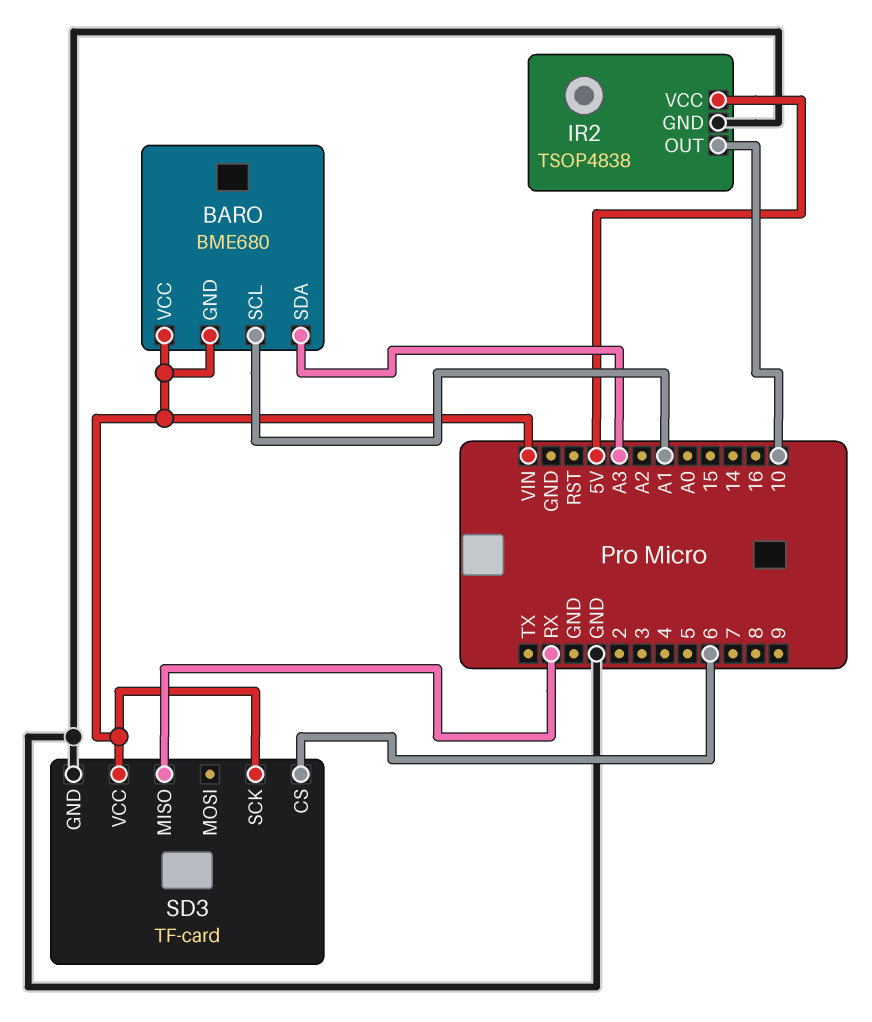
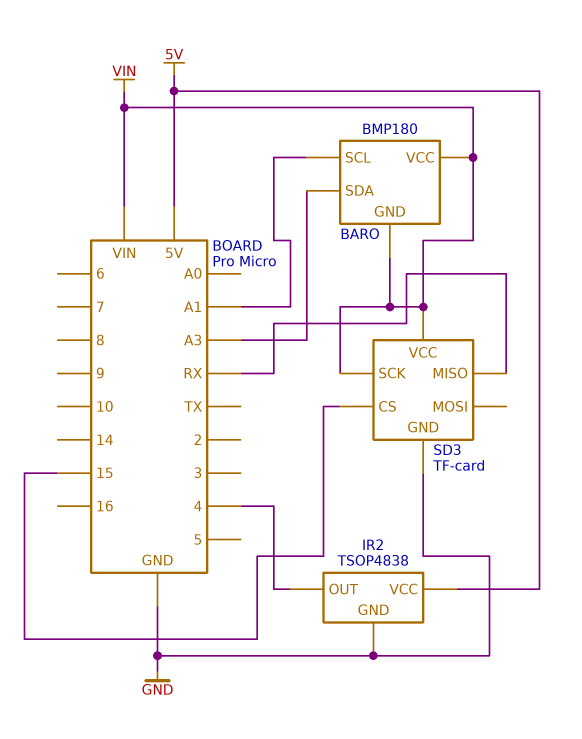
BARO: BME680 -> BMP180
IR2 pin OUT: 10 -> 4
SD3 pin CS: 6 -> 15

